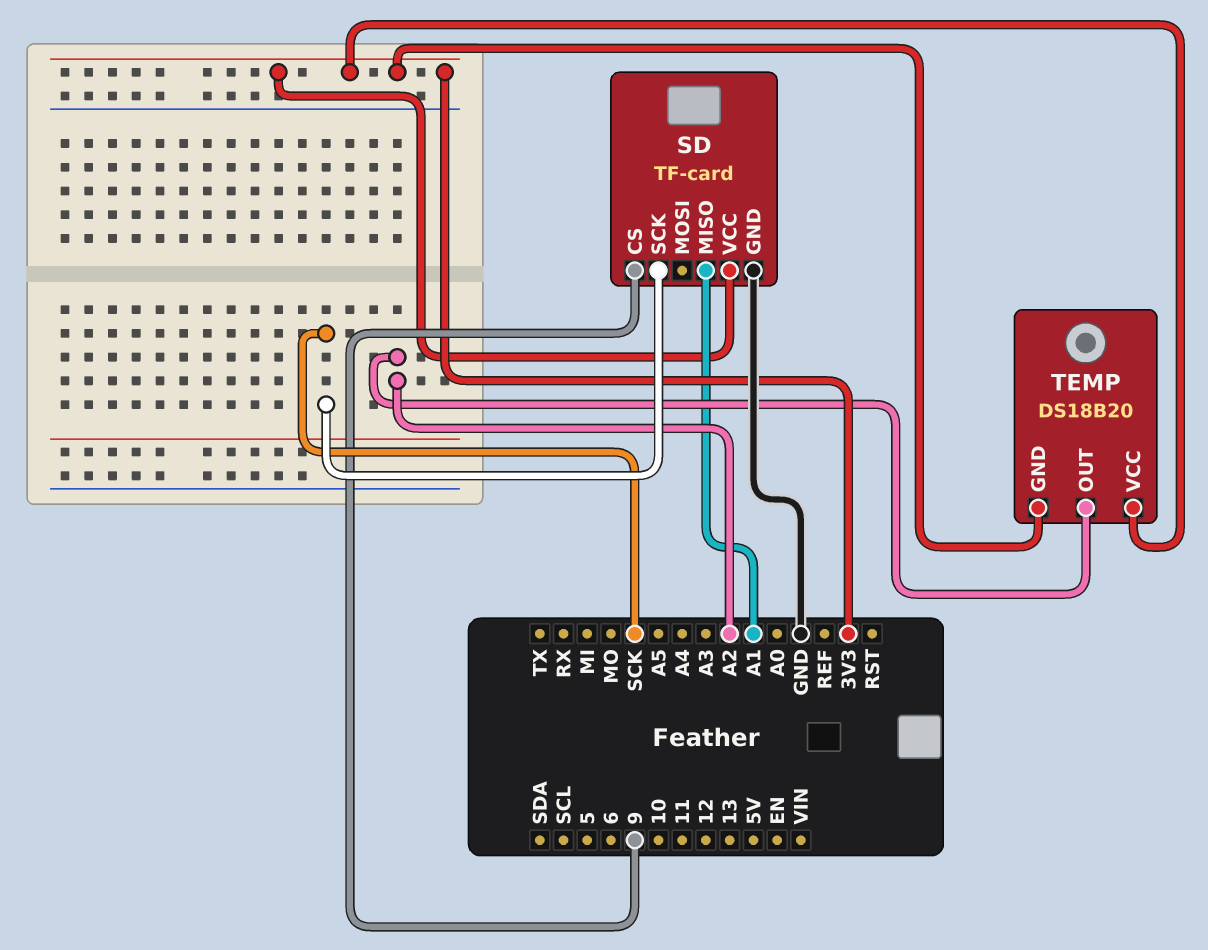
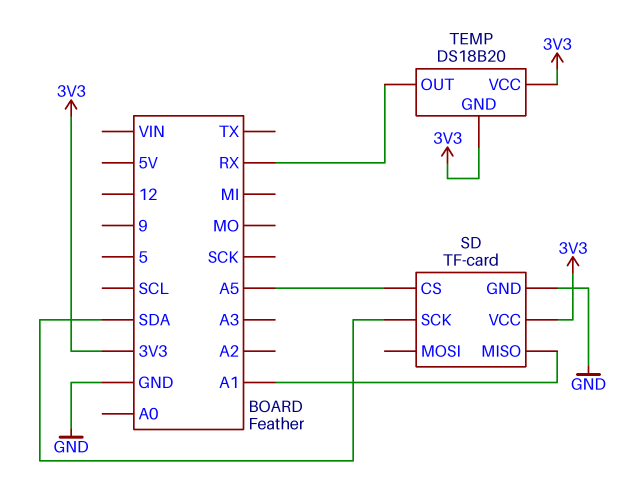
SD pin CS: 9 -> A5
SD pin SCK: SCK -> SDA
TEMP pin OUT: A2 -> RX

